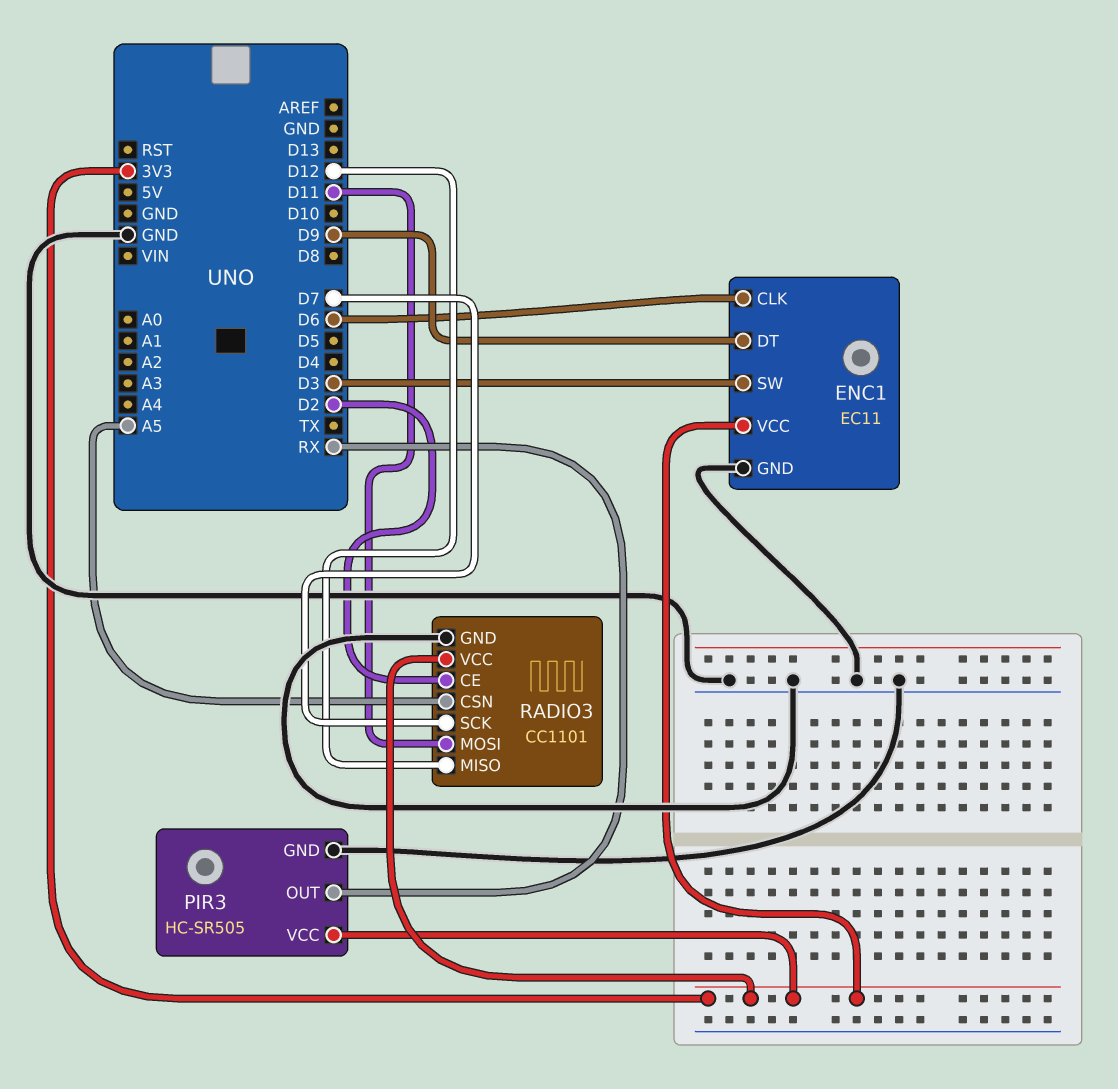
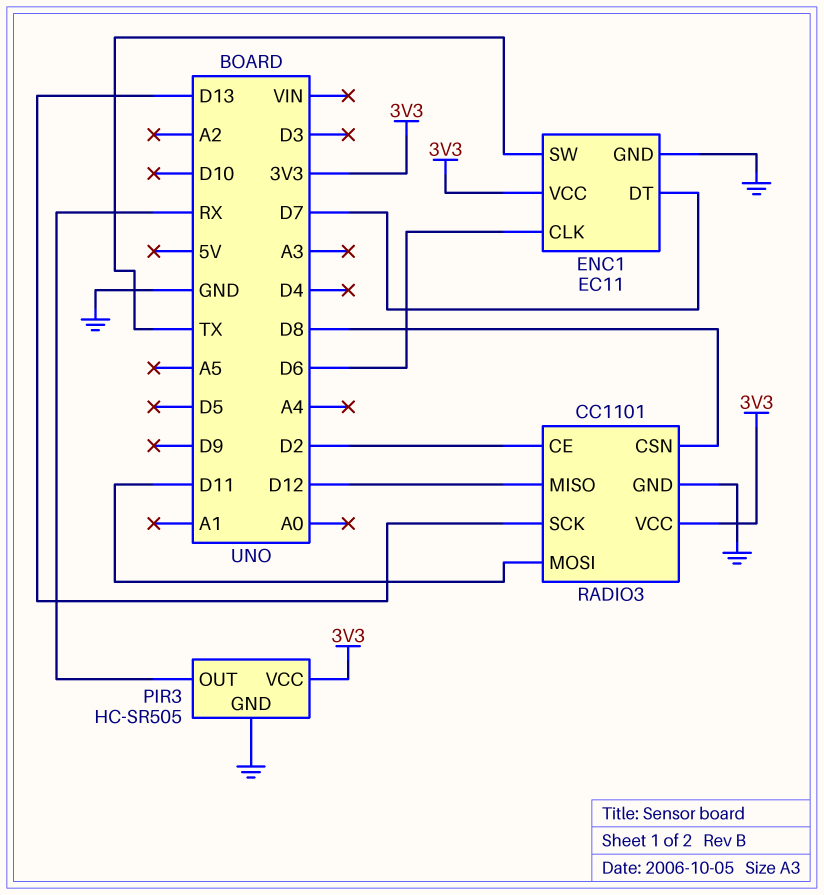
ENC1 pin DT: D9 -> D7
ENC1 pin SW: D3 -> TX
RADIO3 pin CSN: A5 -> D8
RADIO3 pin SCK: D7 -> D13

